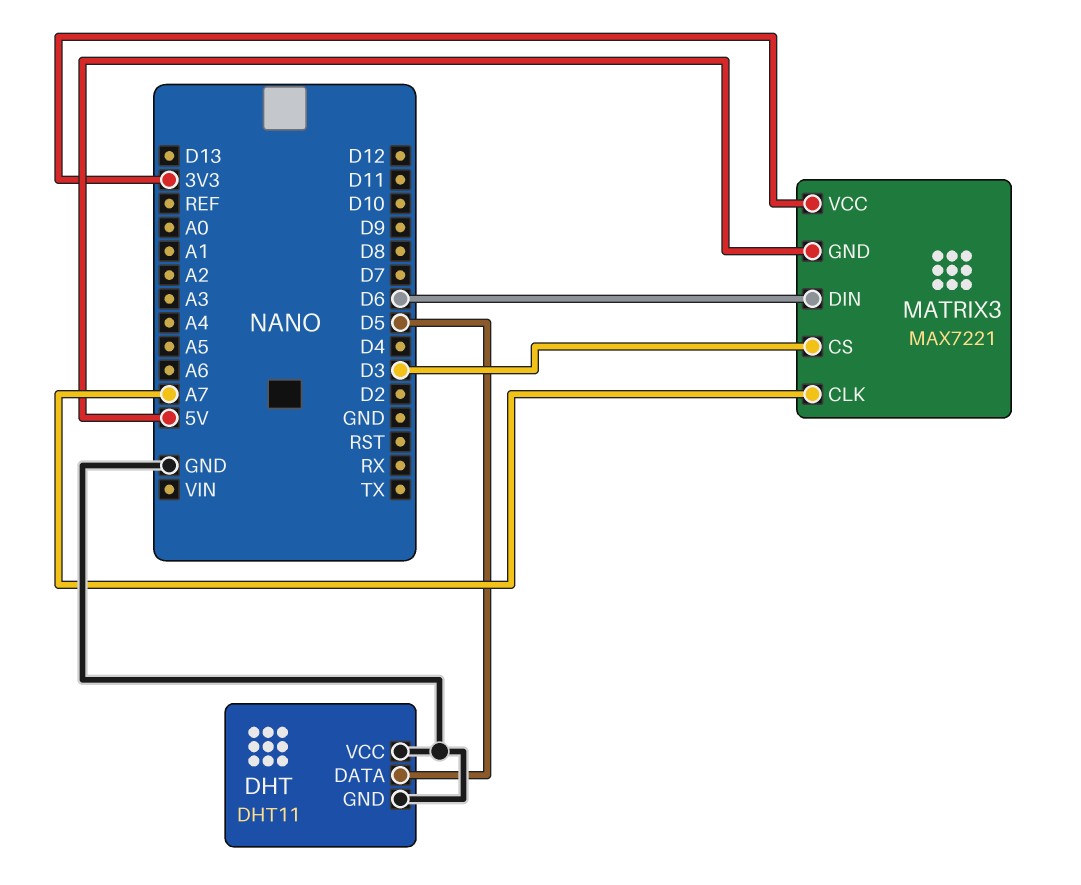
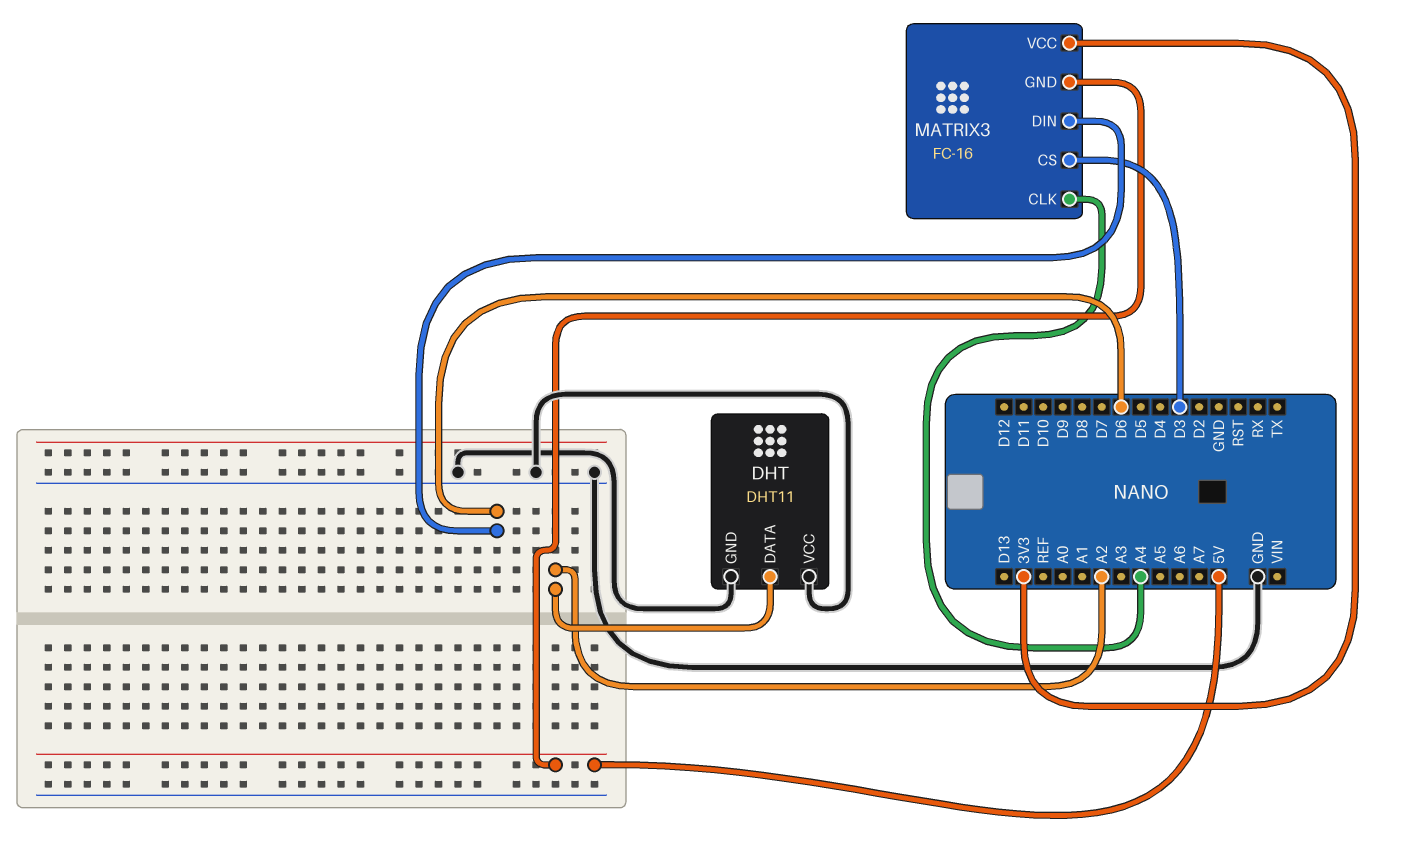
DHT pin DATA: D5 -> A2
MATRIX3: MAX7221 -> FC-16
MATRIX3 pin CLK: A7 -> A4

